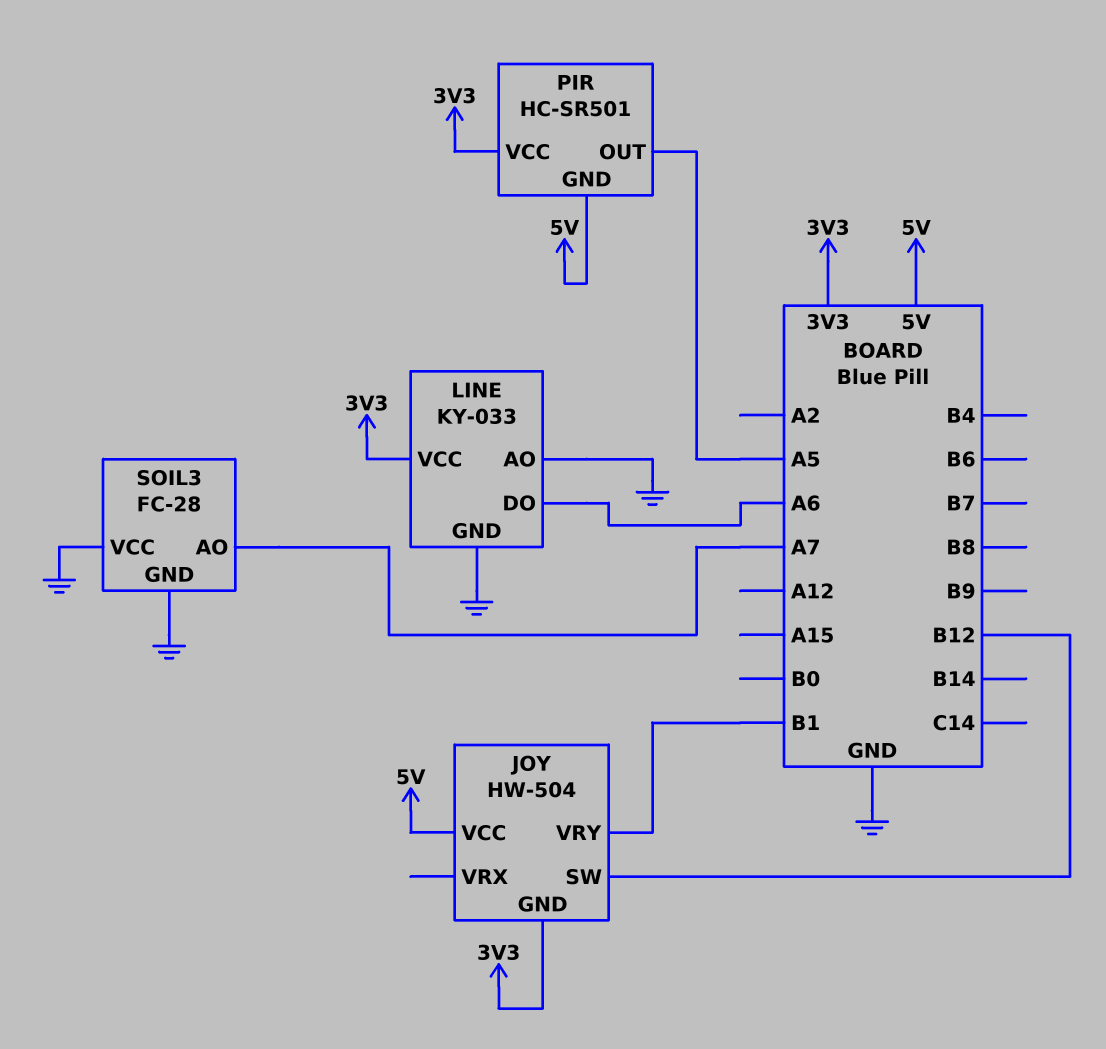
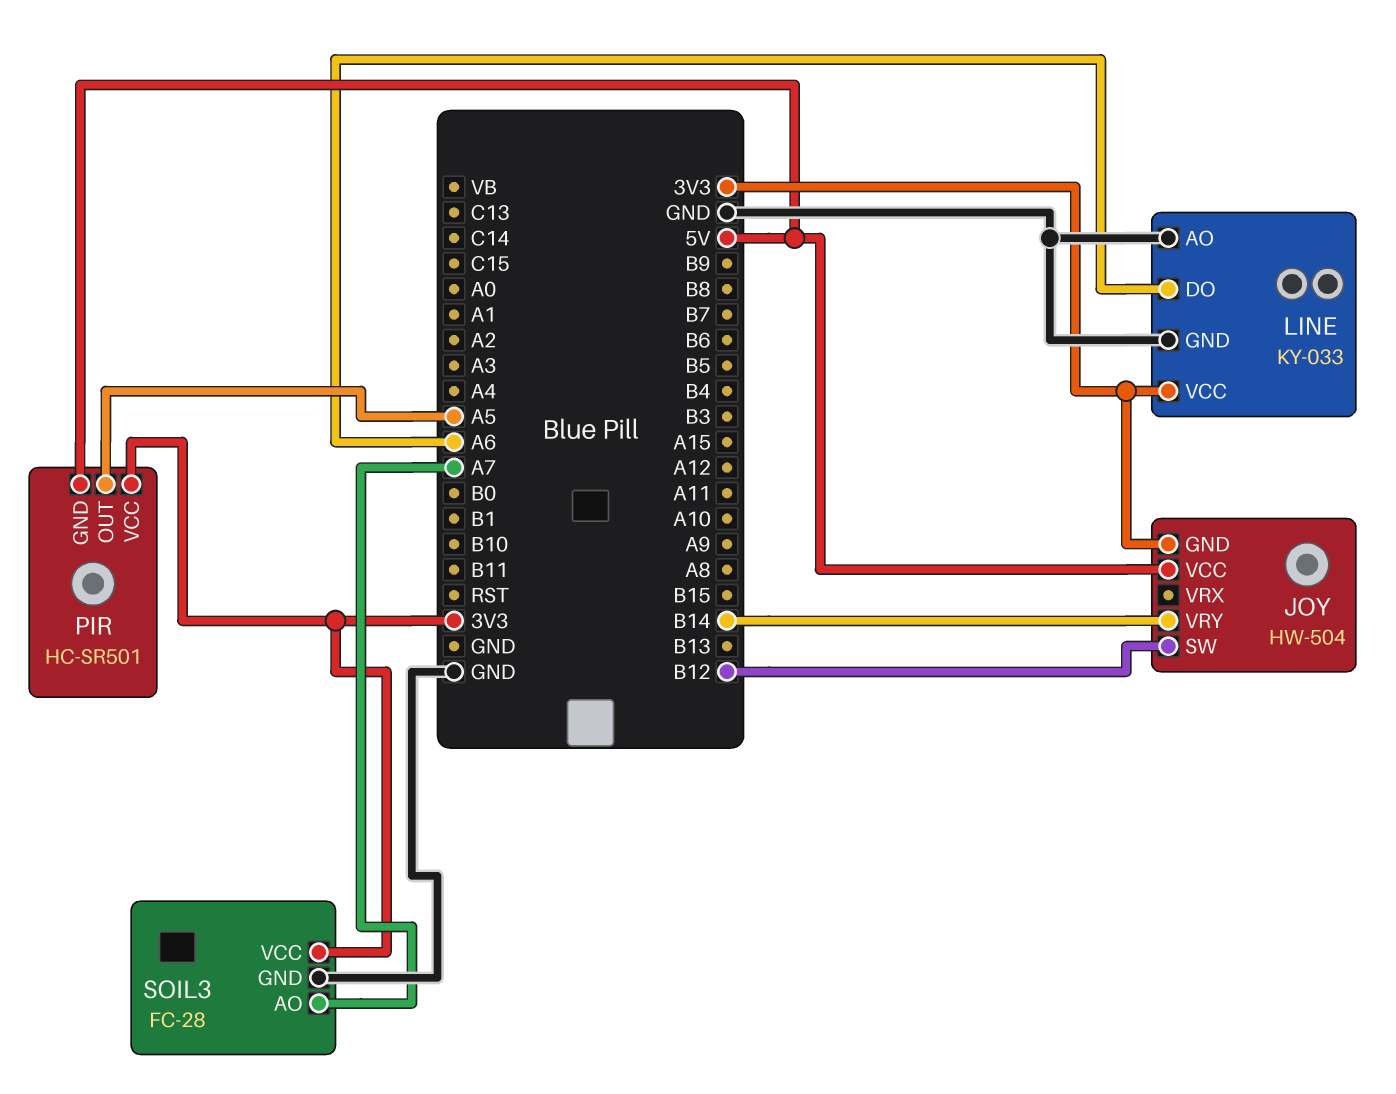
JOY pin VRY: B1 -> B14
SOIL3 pin VCC: GND -> 3V3

